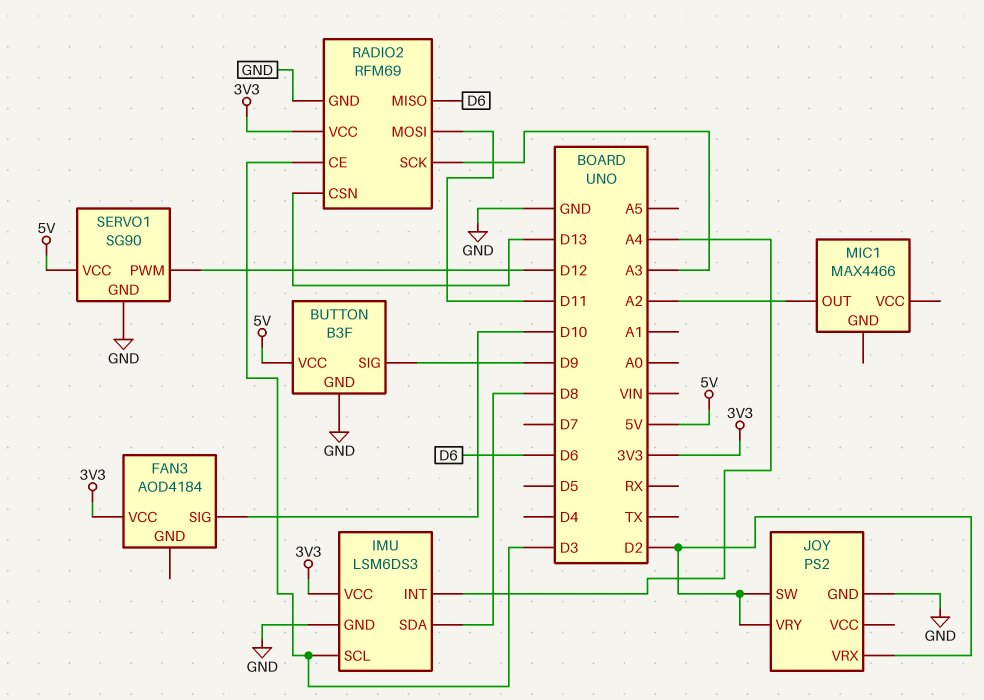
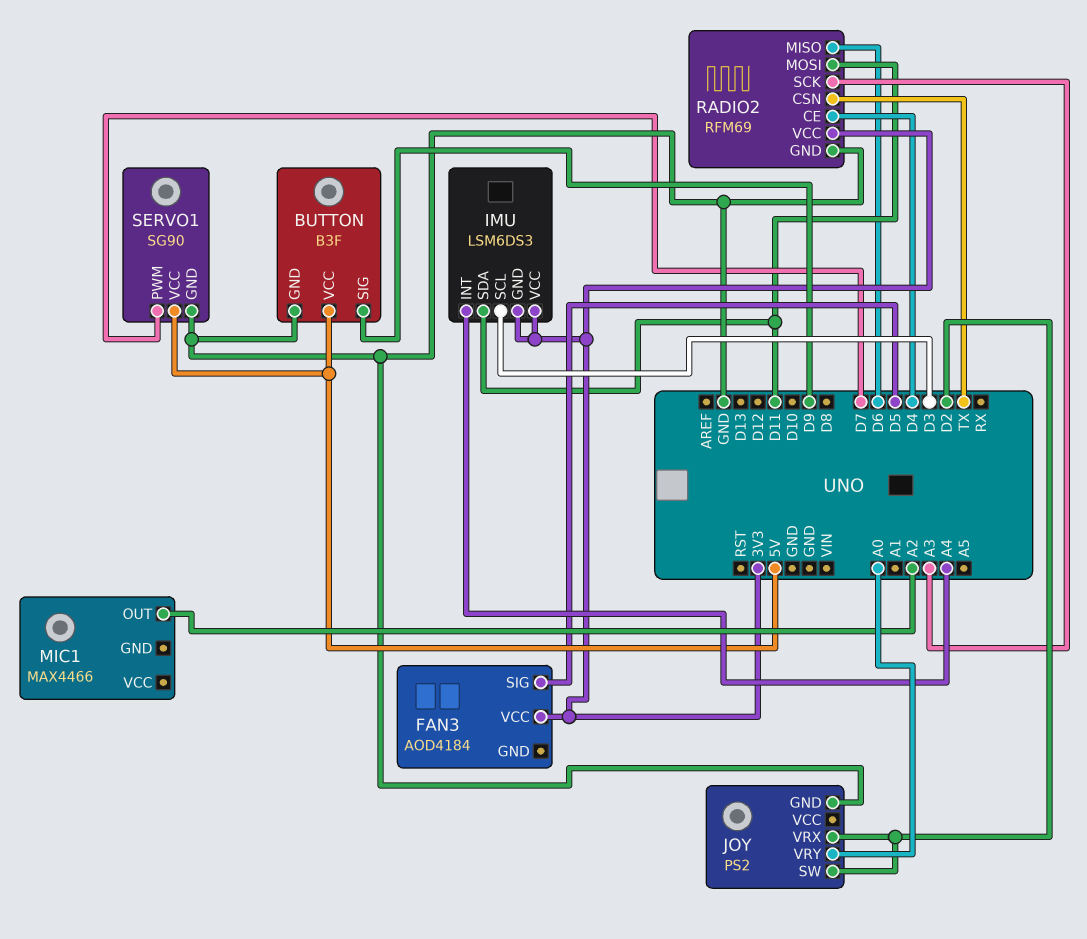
FAN3 pin SIG: D10 -> D5
IMU pin GND: GND -> 3V3
IMU pin SDA: D8 -> D11
JOY pin VRY: D2 -> A0
RADIO2 pin CE: D3 -> D4
RADIO2 pin CSN: D13 -> TX
SERVO1 pin PWM: D12 -> D7

